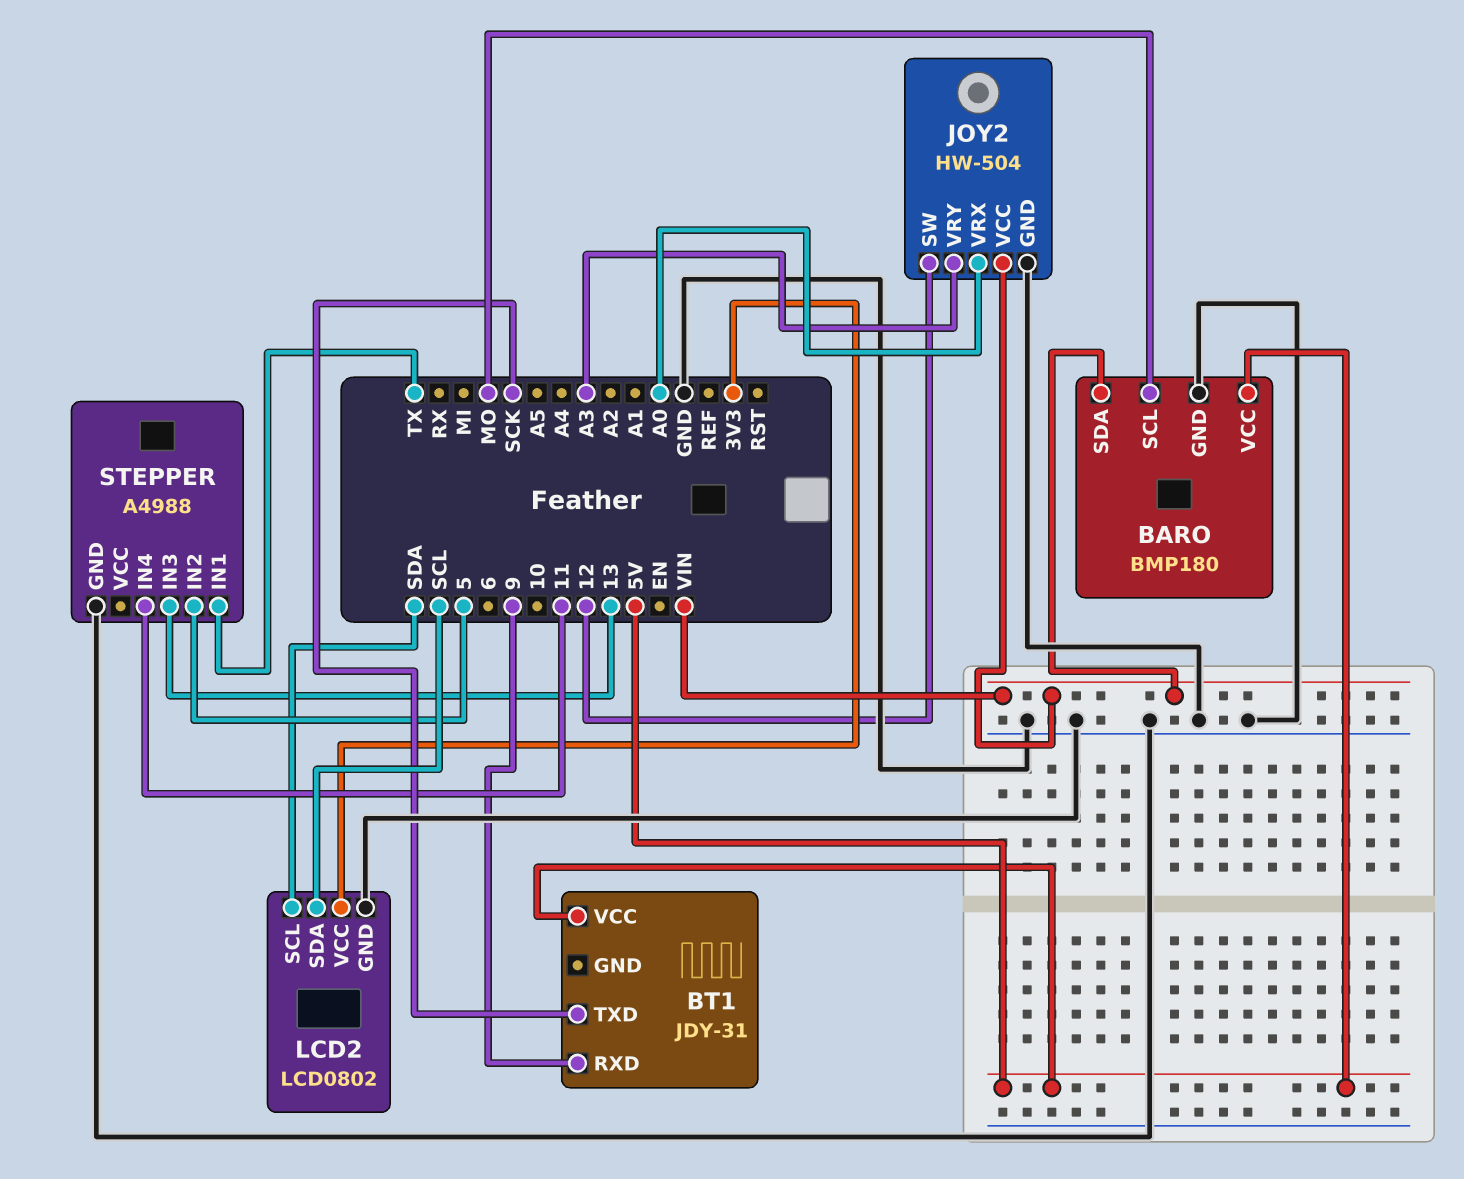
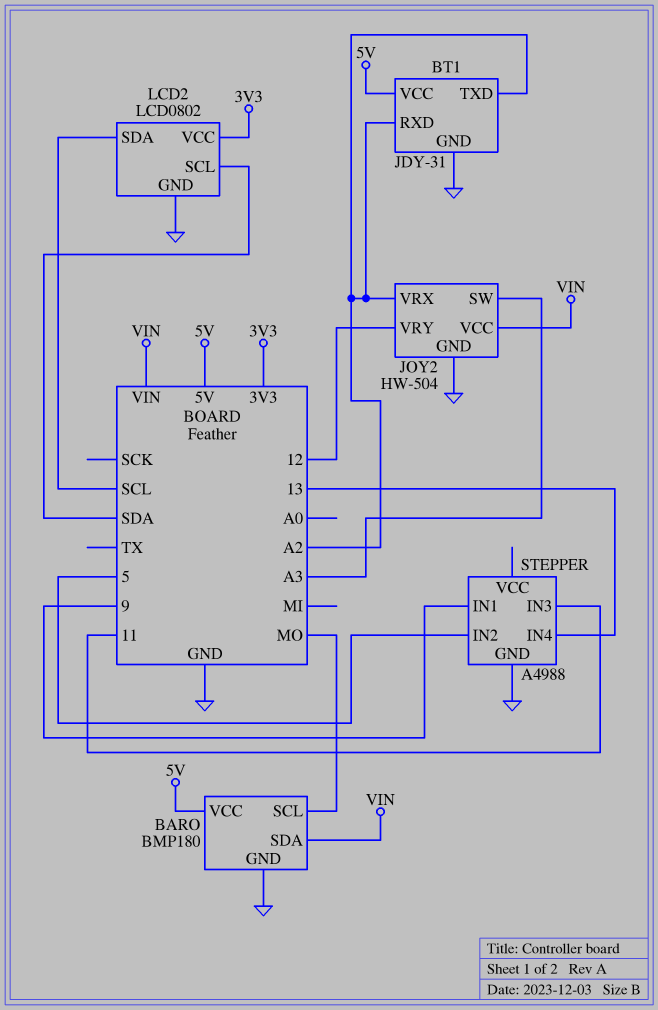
BT1 pin GND: none -> GND
BT1 pin RXD: 9 -> A2
BT1 pin TXD: SCK -> A2
JOY2 pin SW: 12 -> A3
JOY2 pin VRX: A0 -> A2
JOY2 pin VRY: A3 -> 12
STEPPER pin IN1: TX -> 9
STEPPER pin IN3: 13 -> 11
STEPPER pin IN4: 11 -> 13

